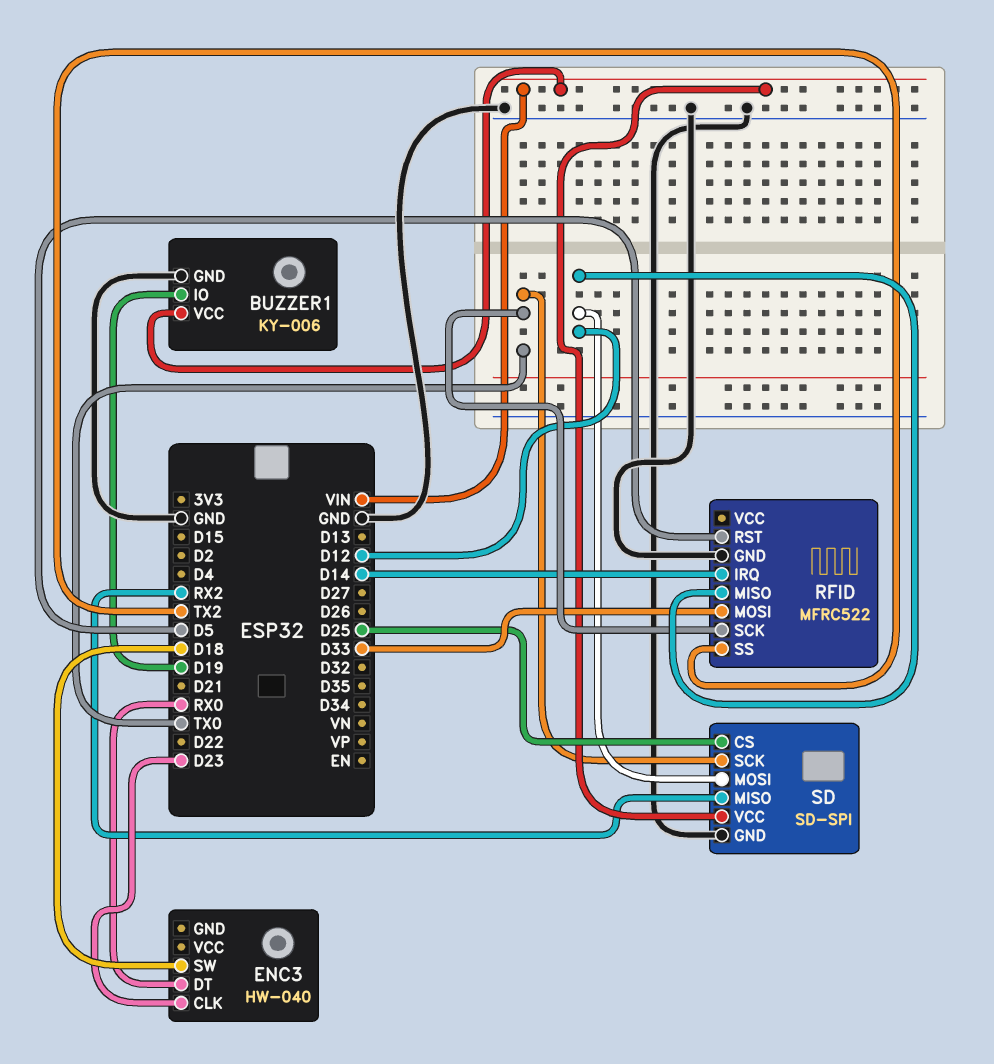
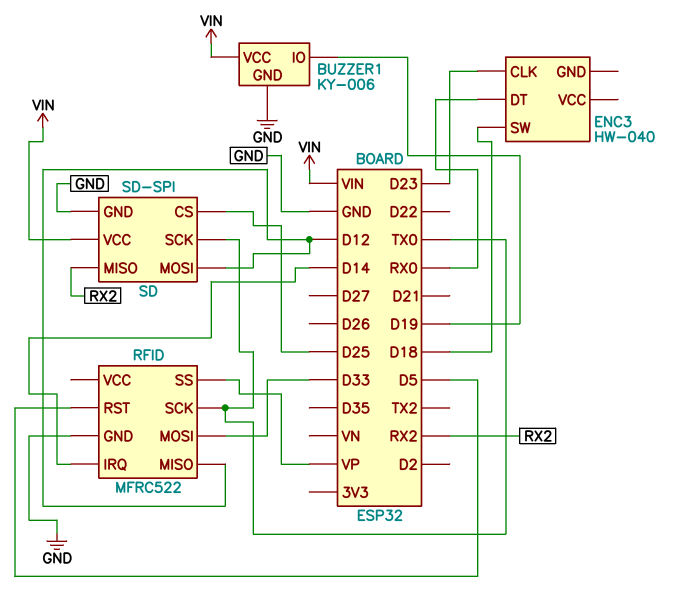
RFID pin SS: TX2 -> VP

